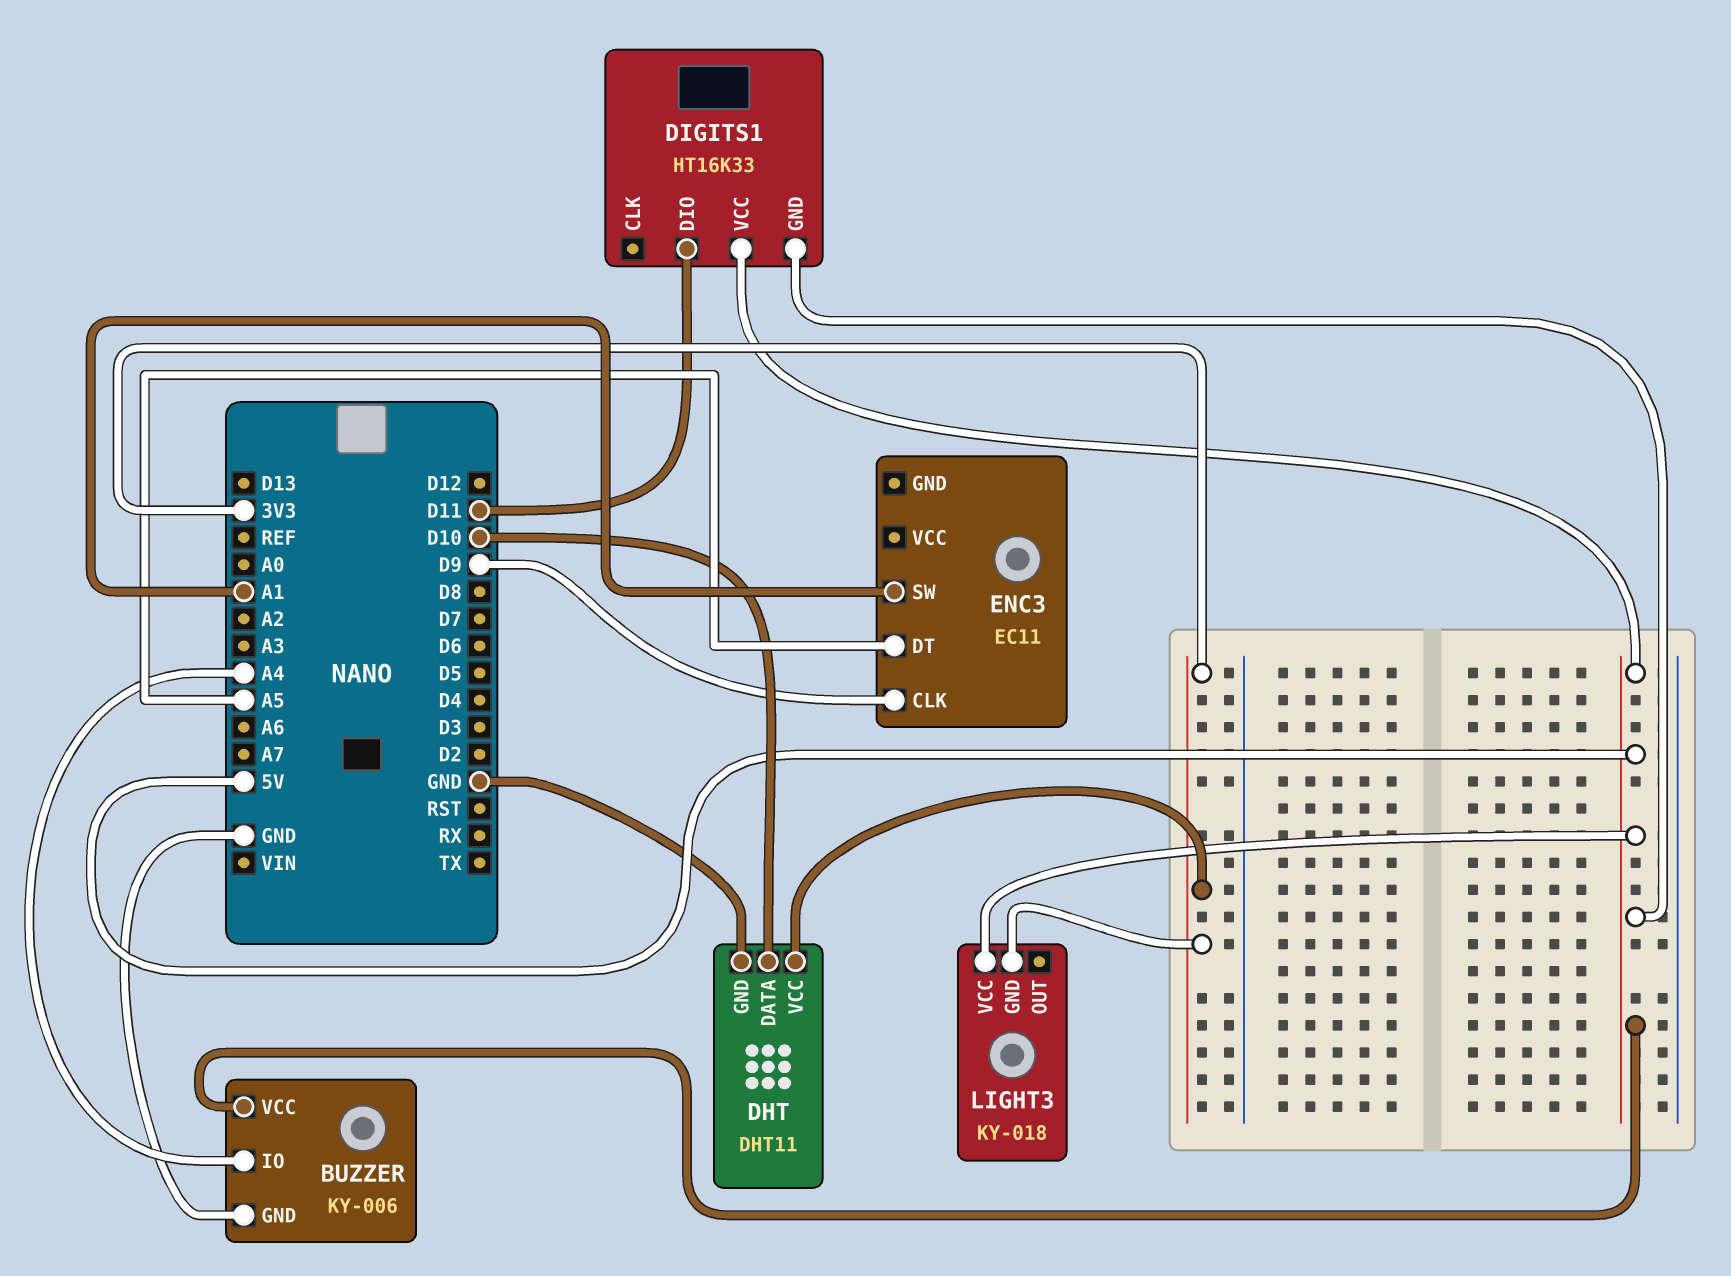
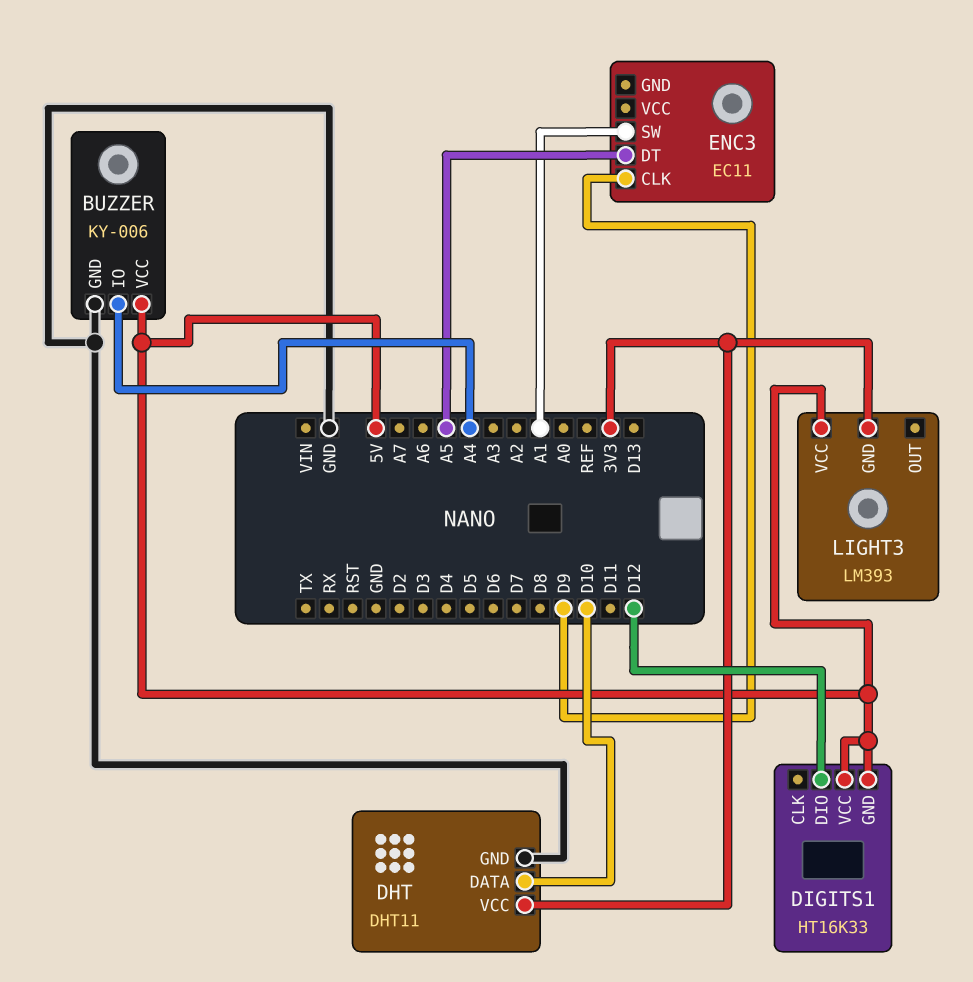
DIGITS1 pin DIO: D11 -> D12
LIGHT3: KY-018 -> LM393

